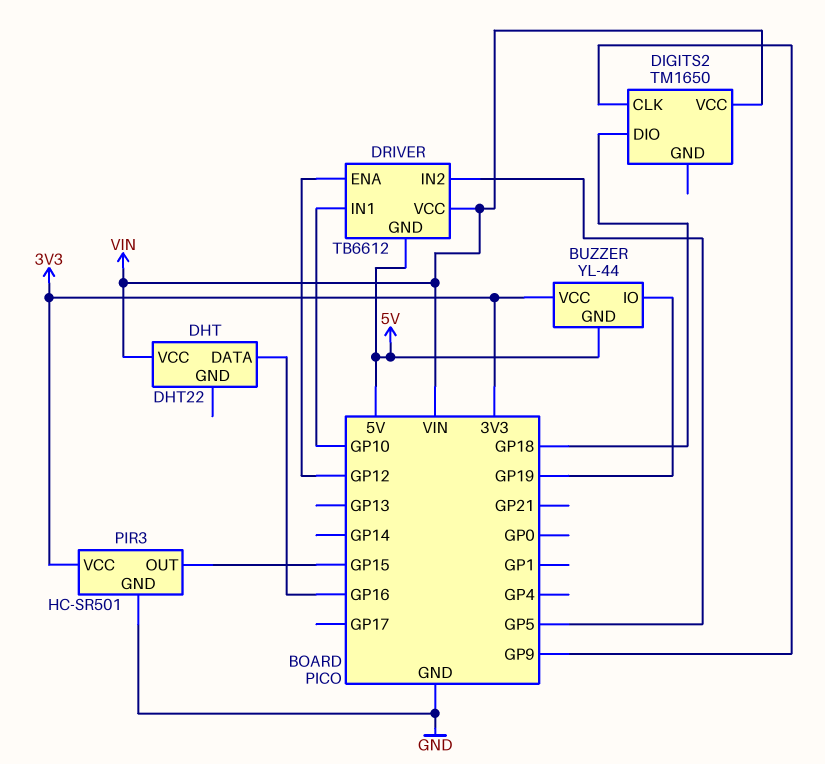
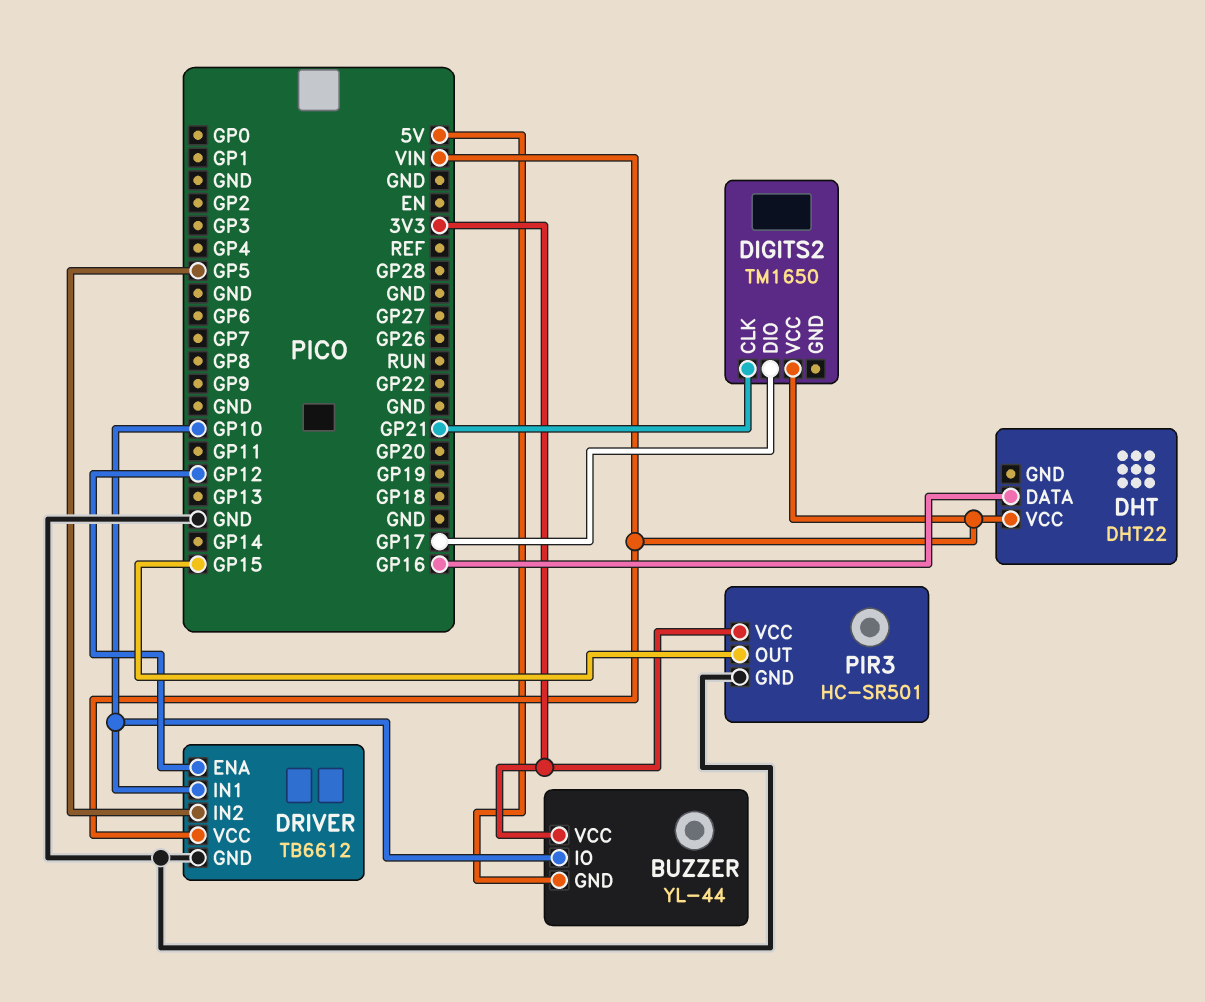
BUZZER pin IO: GP19 -> GP10
DIGITS2 pin CLK: GP9 -> GP21
DIGITS2 pin DIO: GP18 -> GP17
DRIVER pin GND: 5V -> GND

